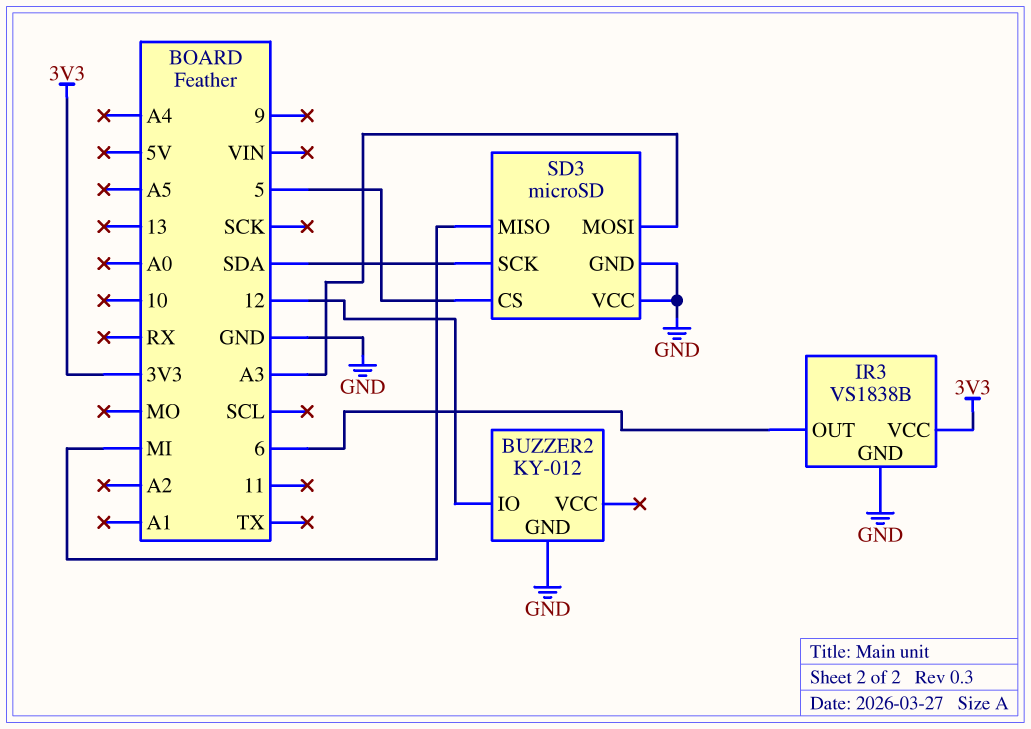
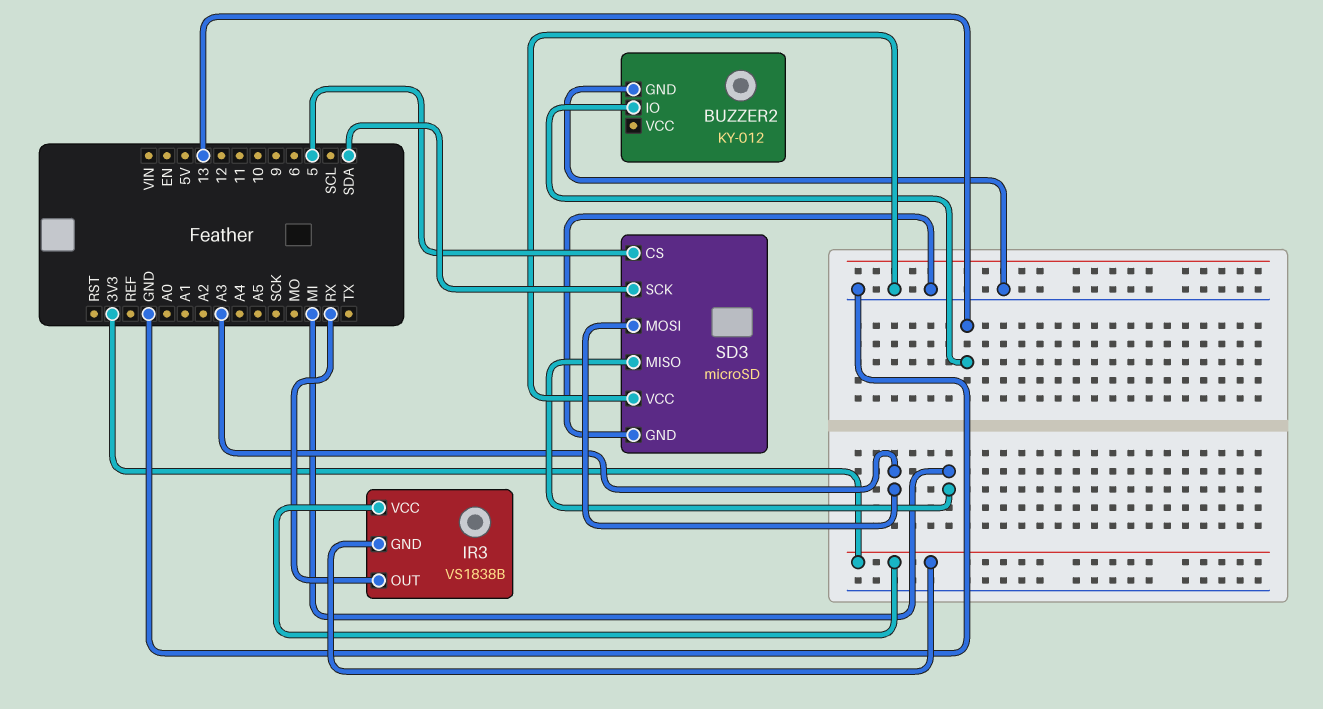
BUZZER2 pin IO: 12 -> 13
IR3 pin GND: GND -> 3V3
IR3 pin OUT: 6 -> RX

